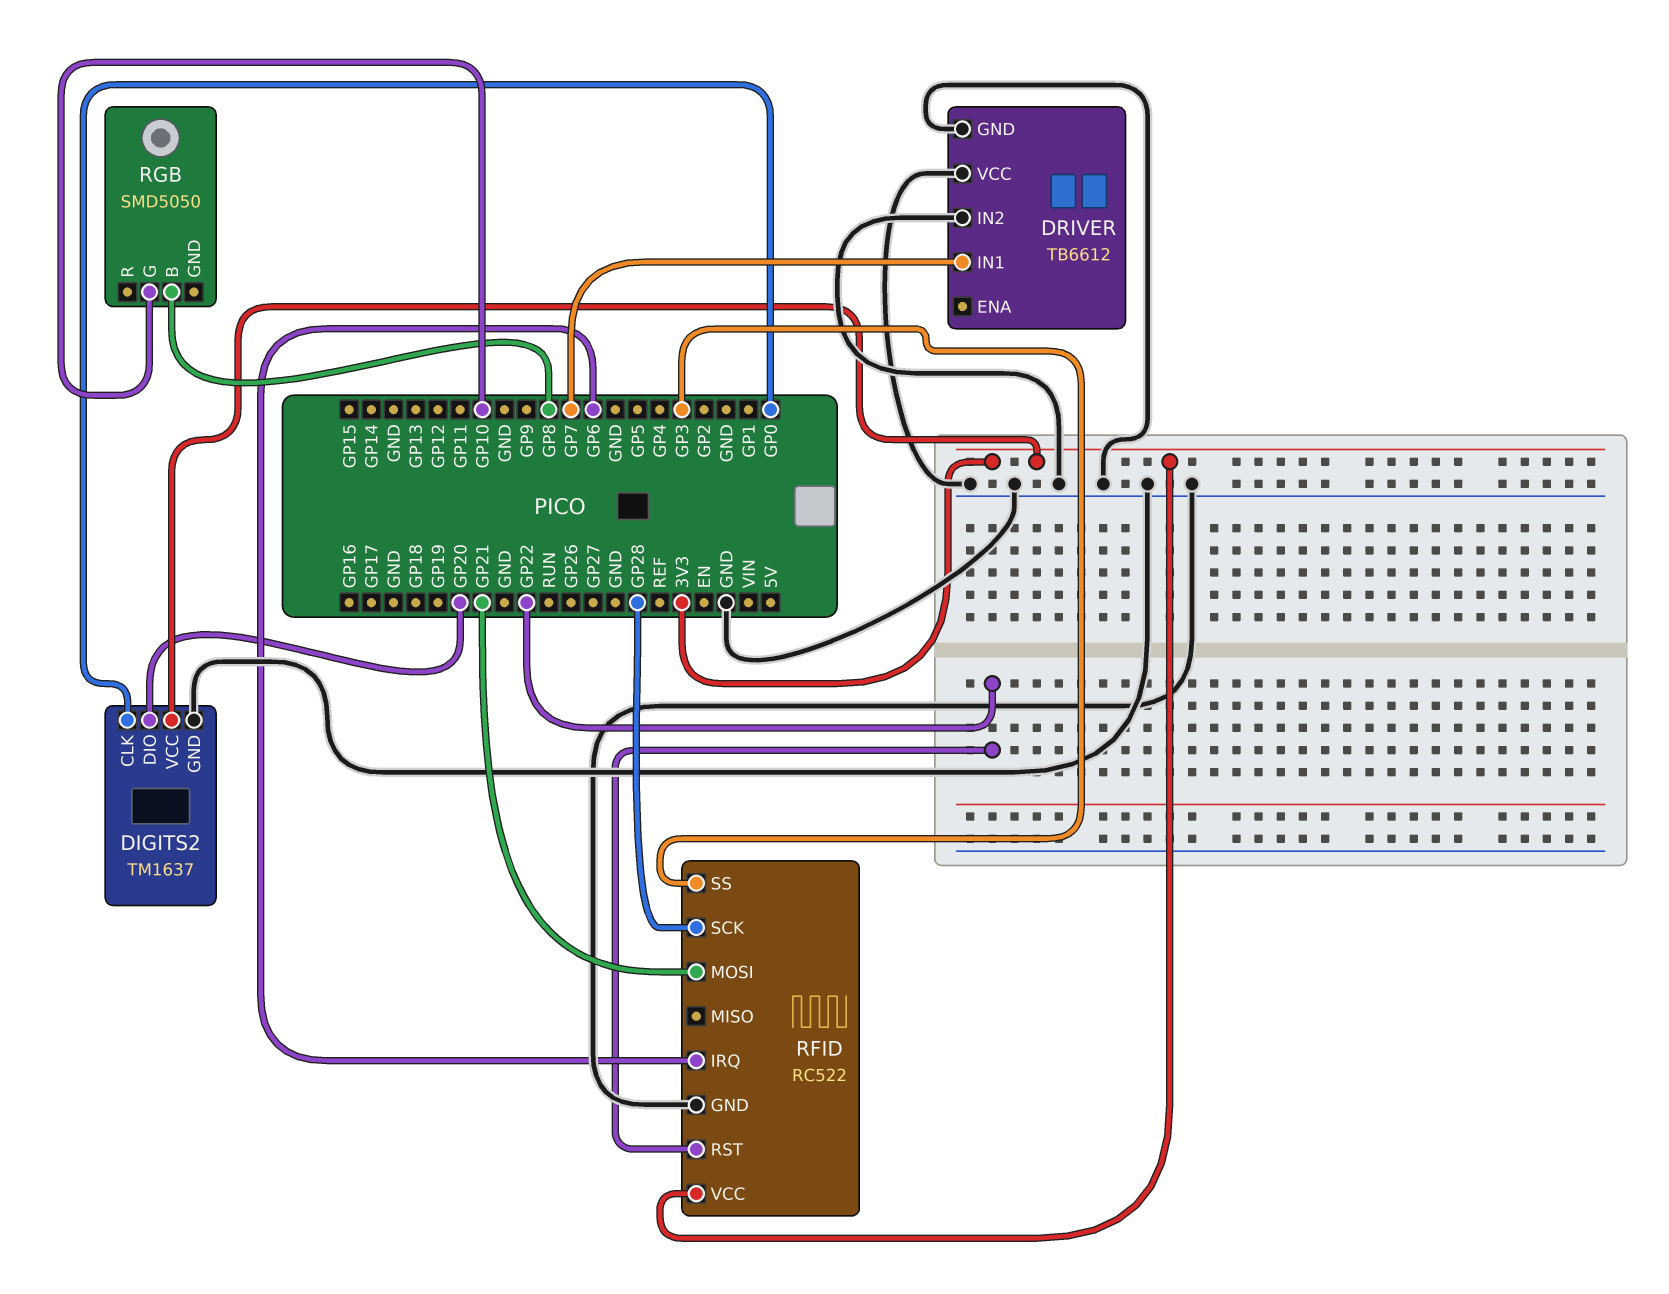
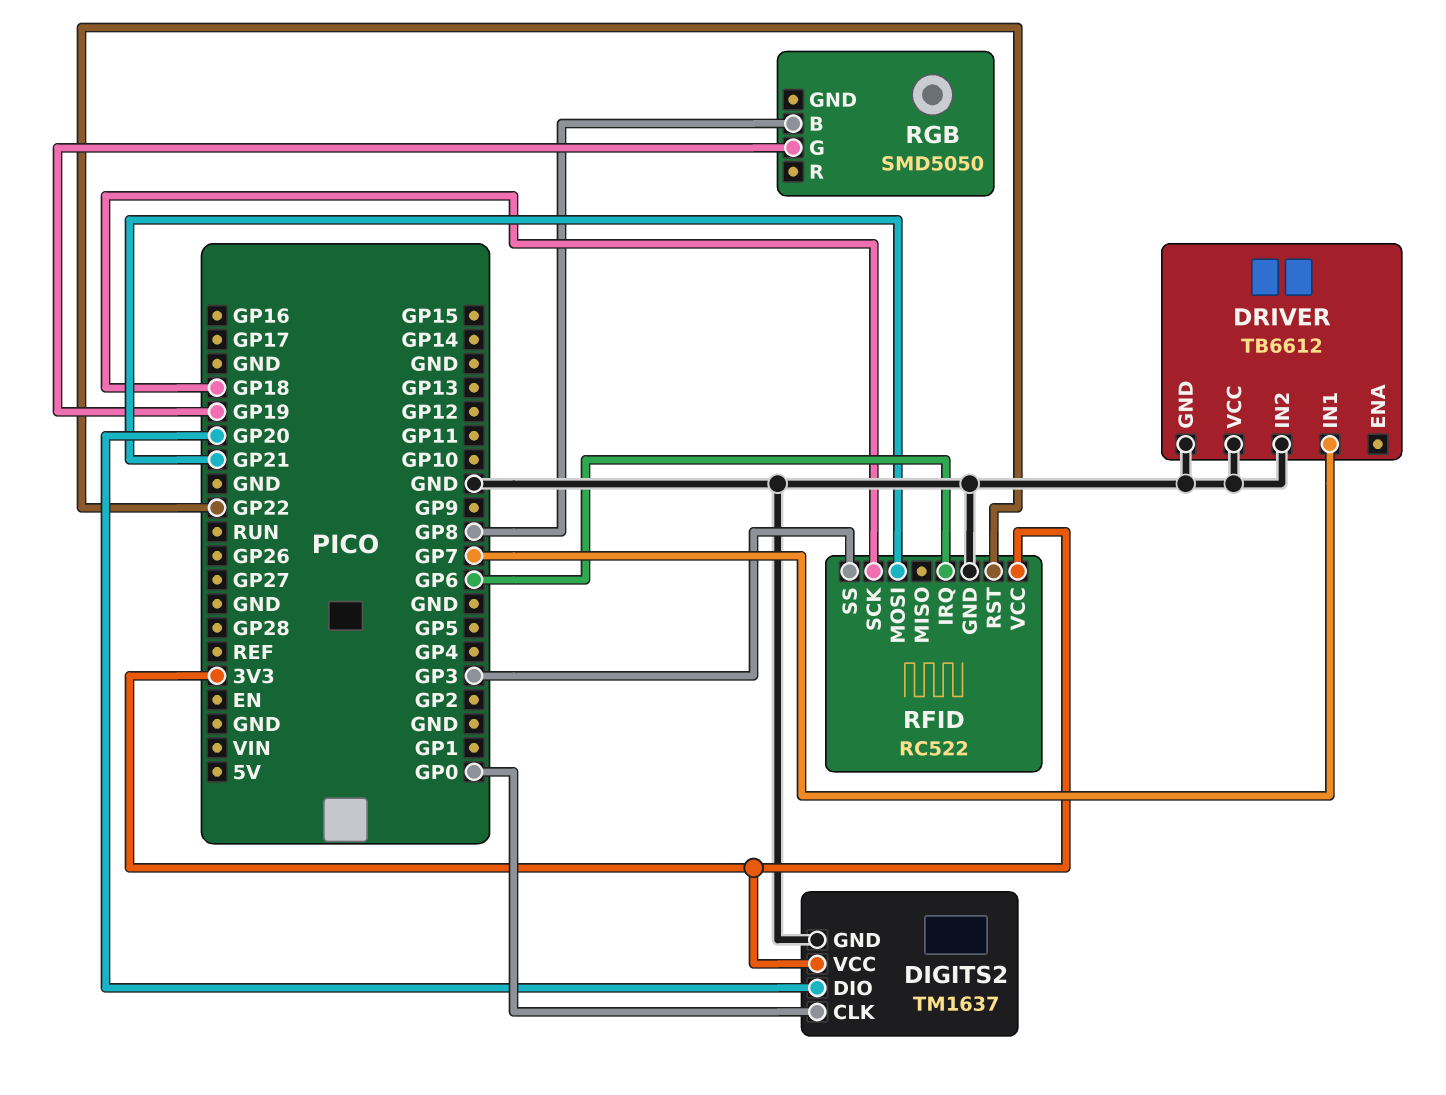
RFID pin SCK: GP28 -> GP18
RGB pin G: GP10 -> GP19

